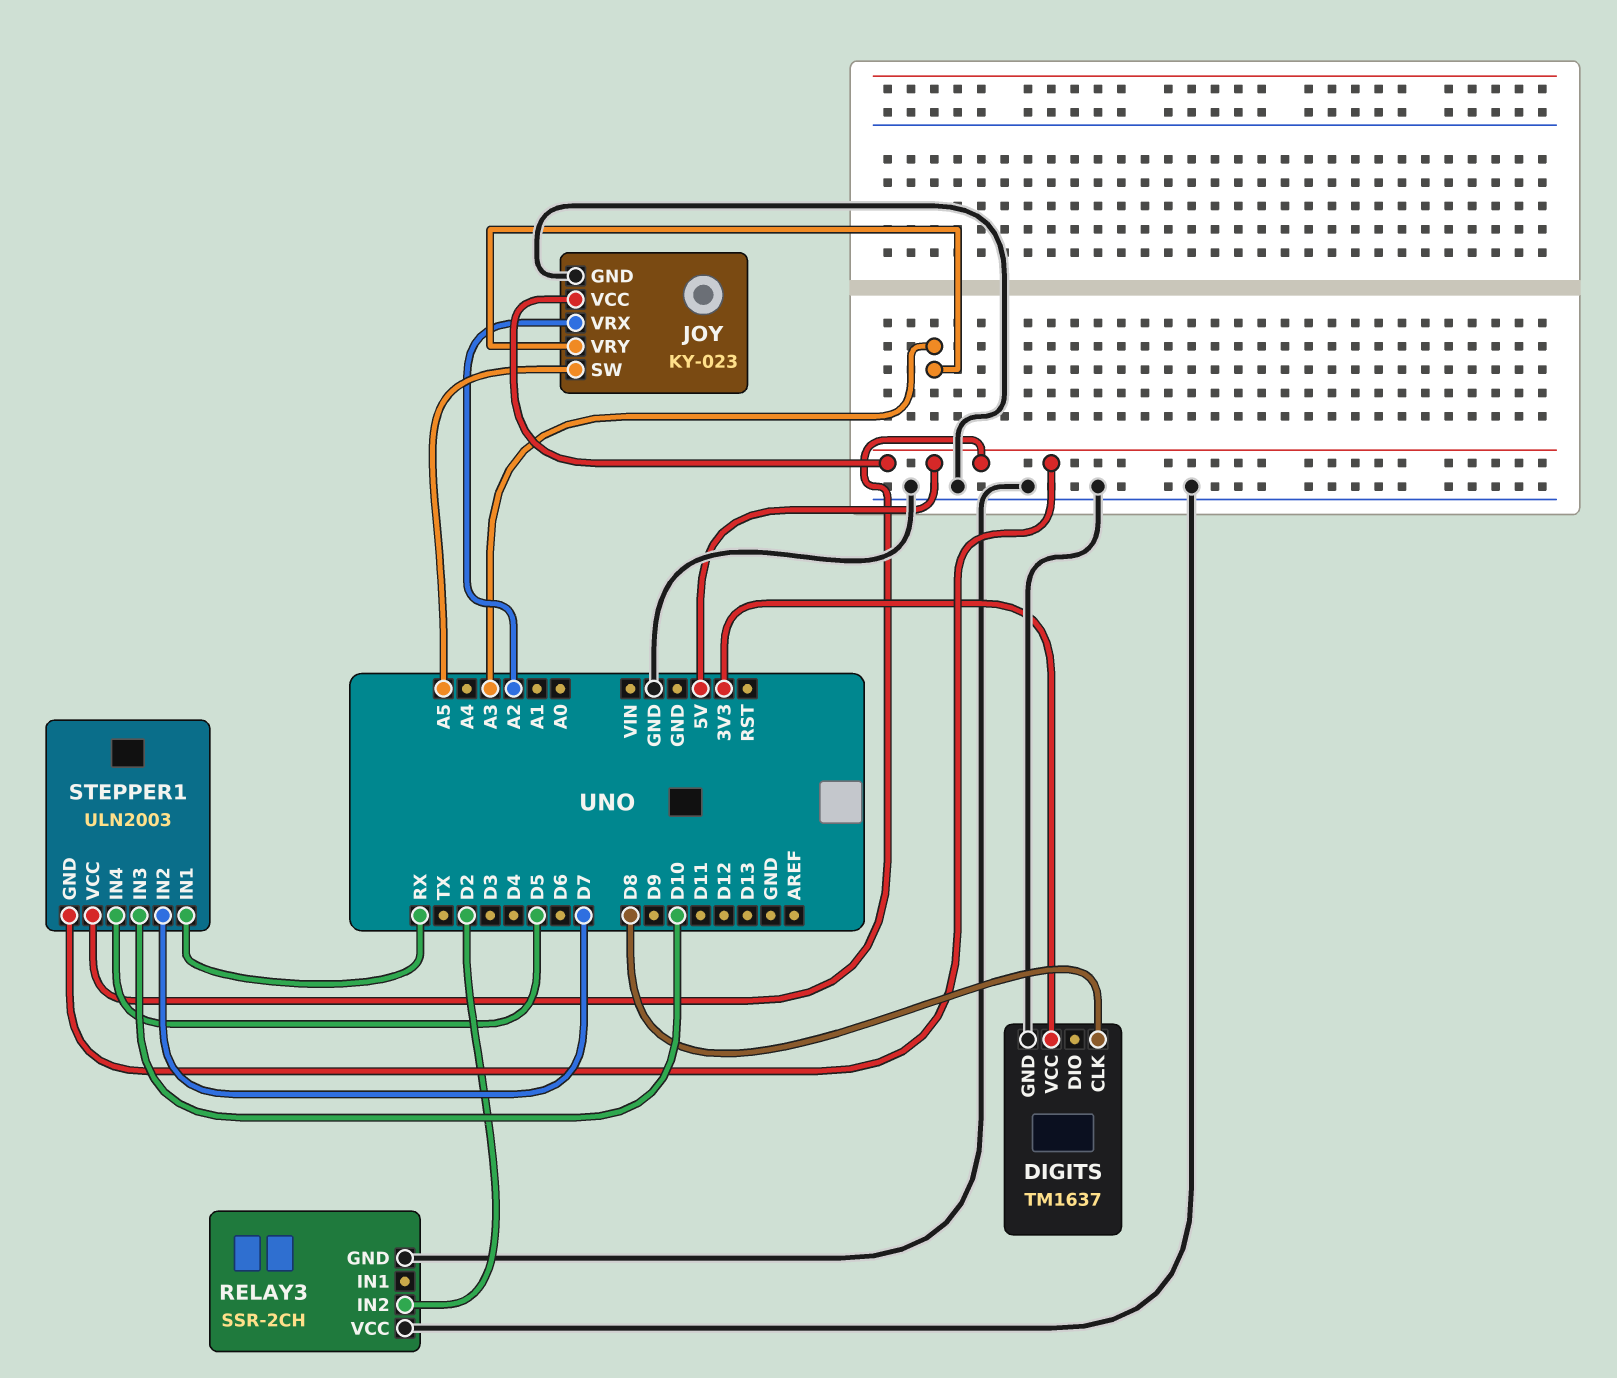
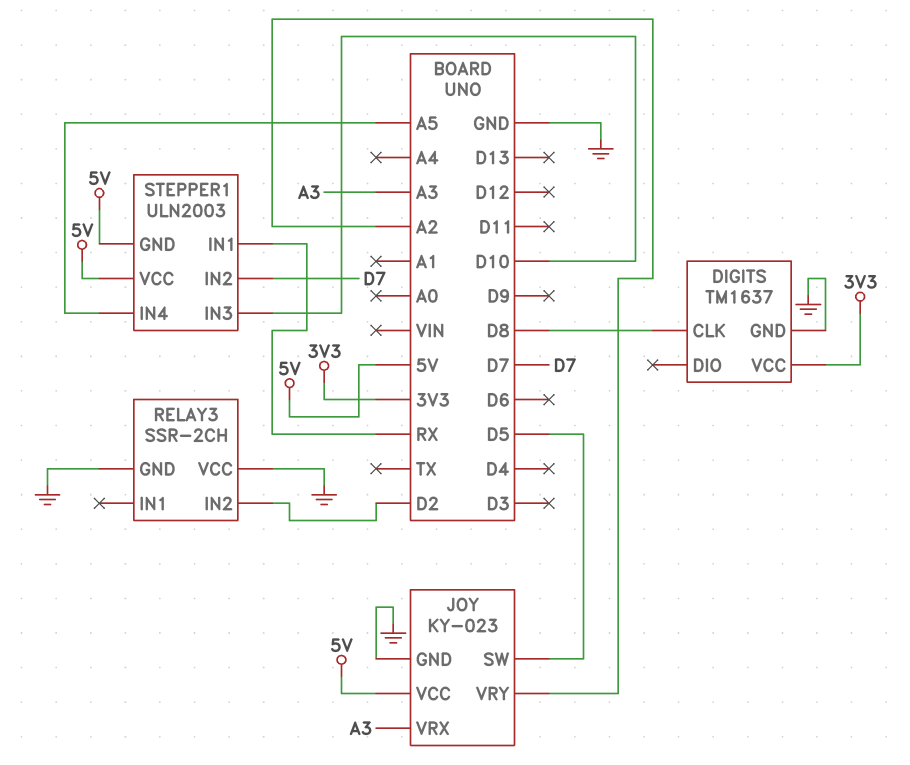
JOY pin SW: A5 -> D5
JOY pin VRX: A2 -> A3
JOY pin VRY: A3 -> A2
STEPPER1 pin IN4: D5 -> A5

